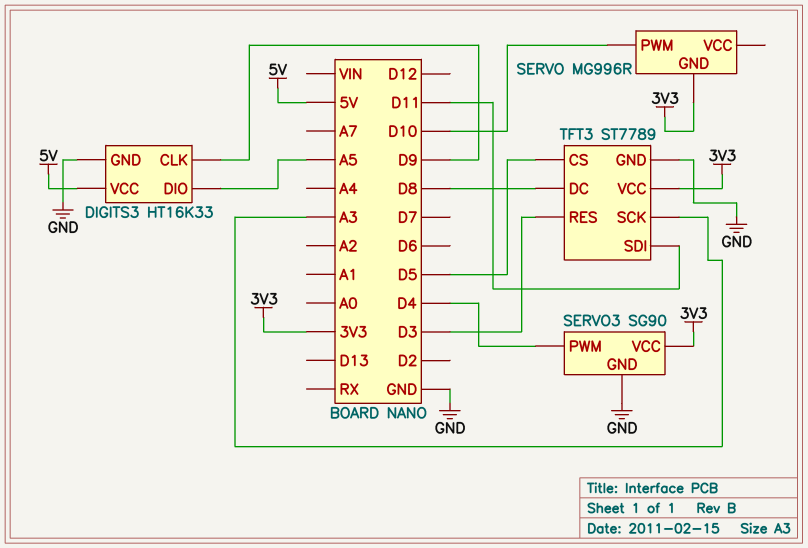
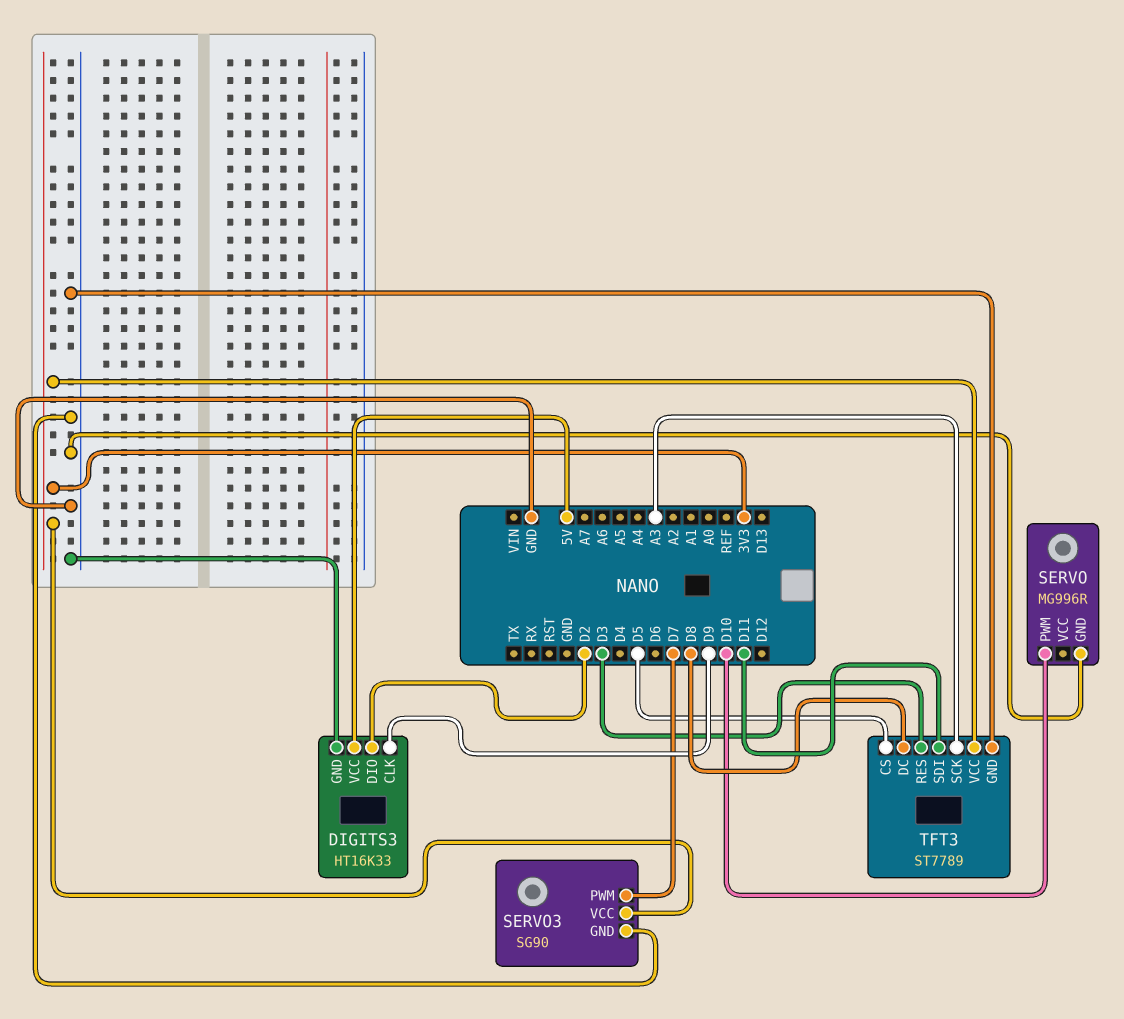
DIGITS3 pin DIO: A5 -> D2
SERVO pin GND: 3V3 -> GND
SERVO3 pin PWM: D4 -> D7

